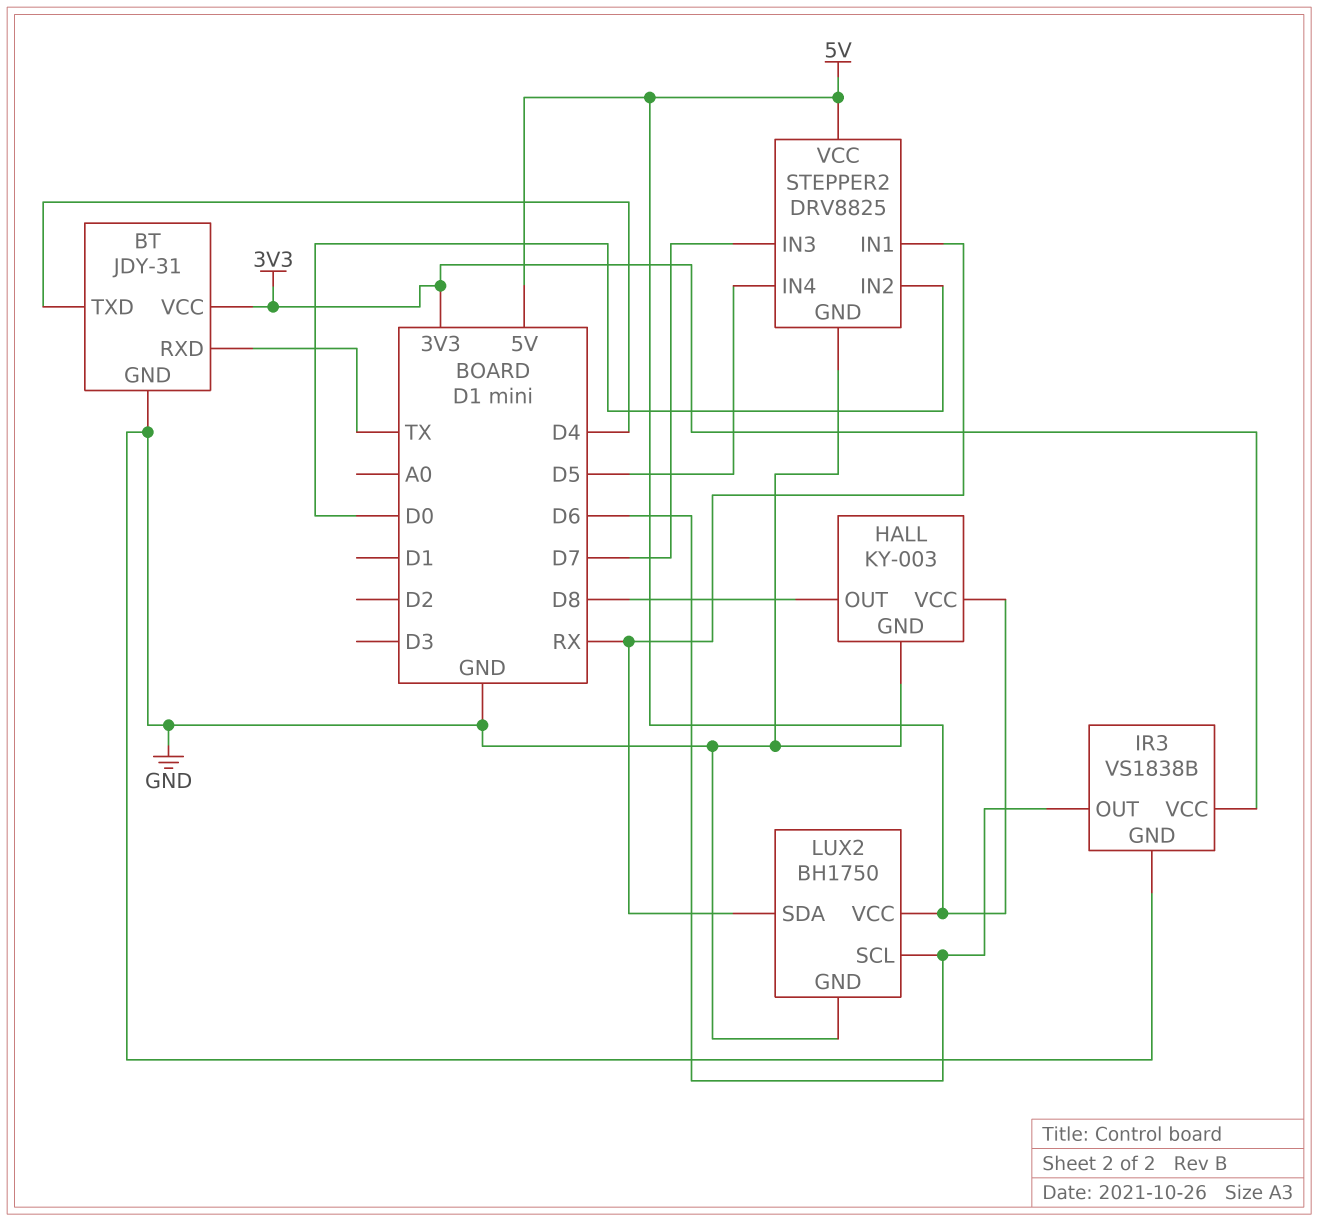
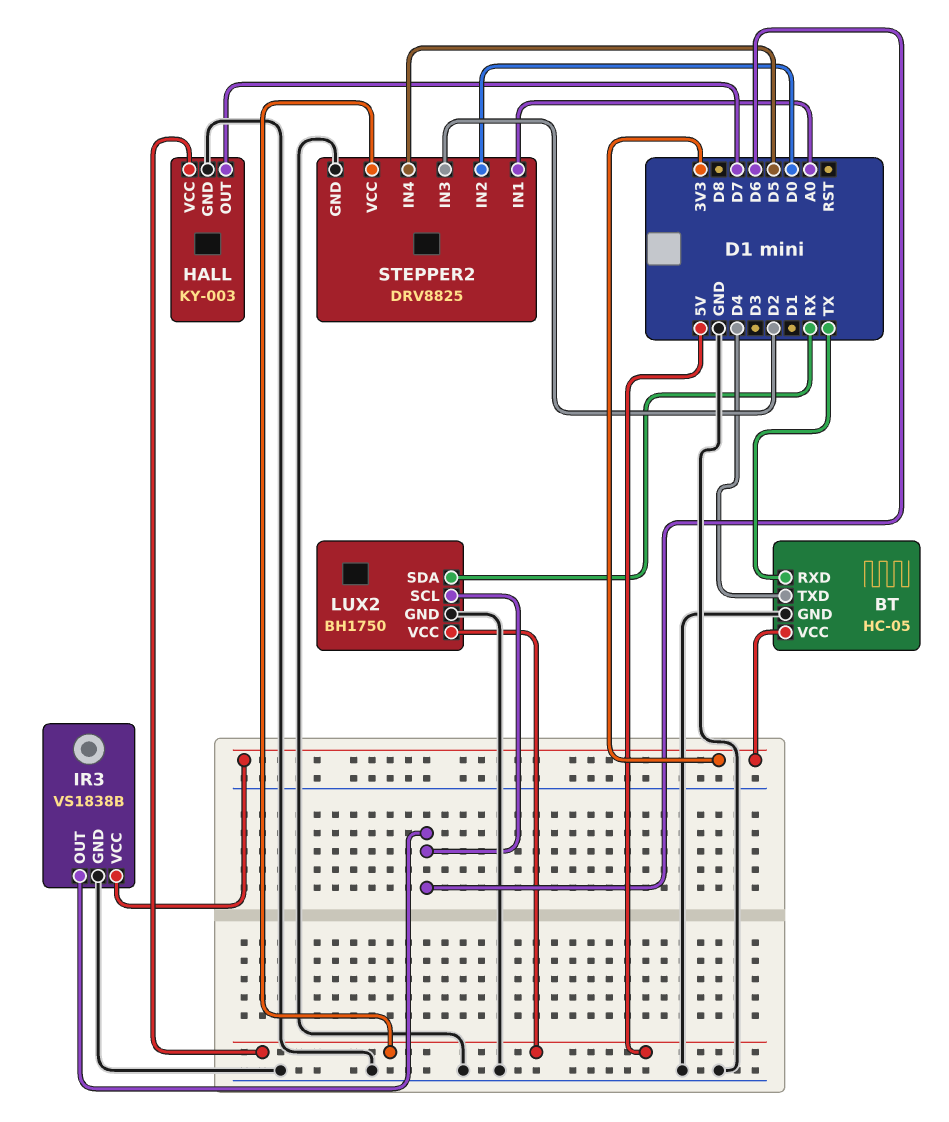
BT: JDY-31 -> HC-05
HALL pin OUT: D8 -> D7
STEPPER2 pin IN1: RX -> A0
STEPPER2 pin IN3: D7 -> D2

